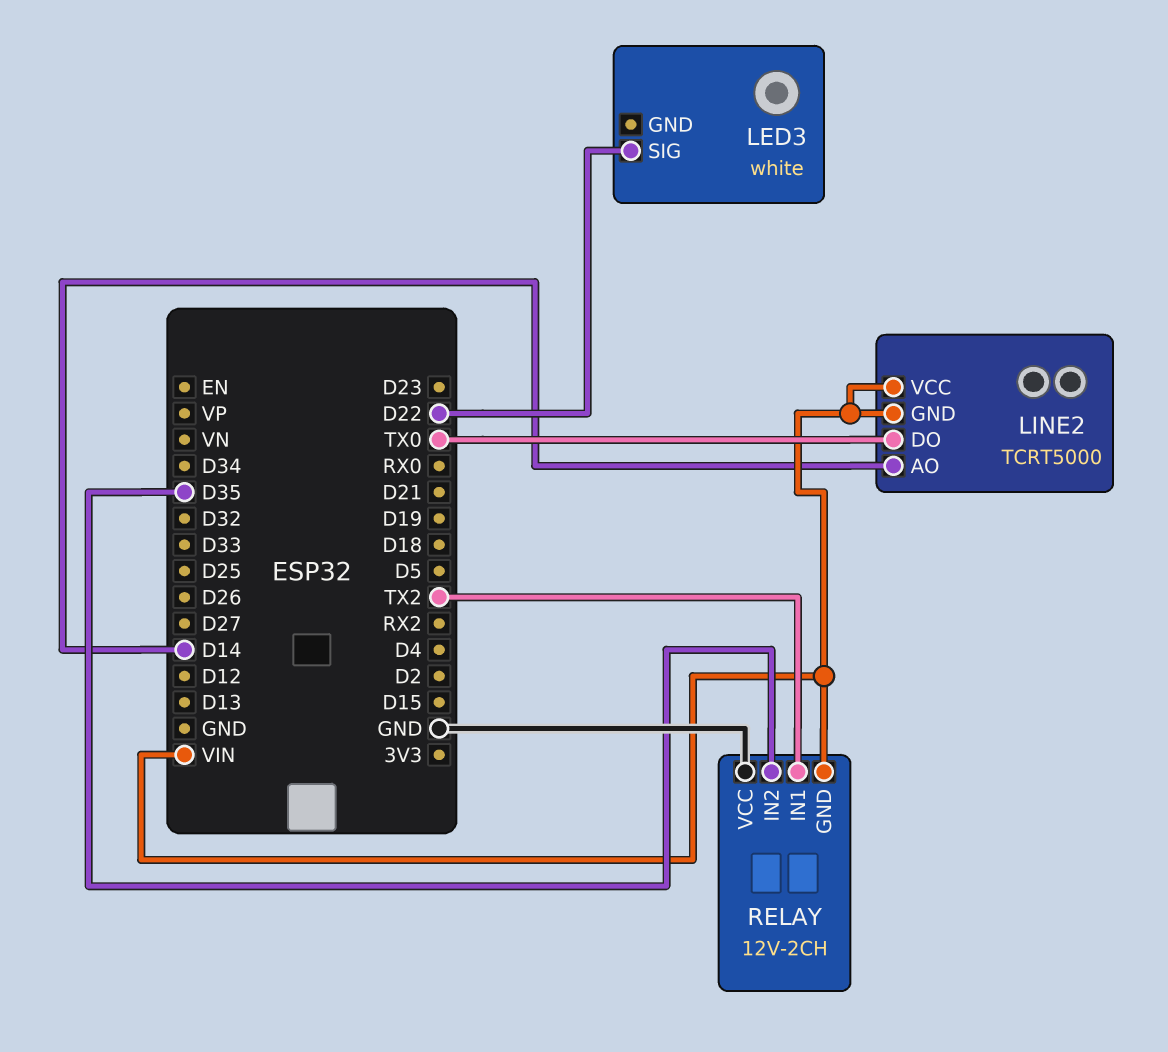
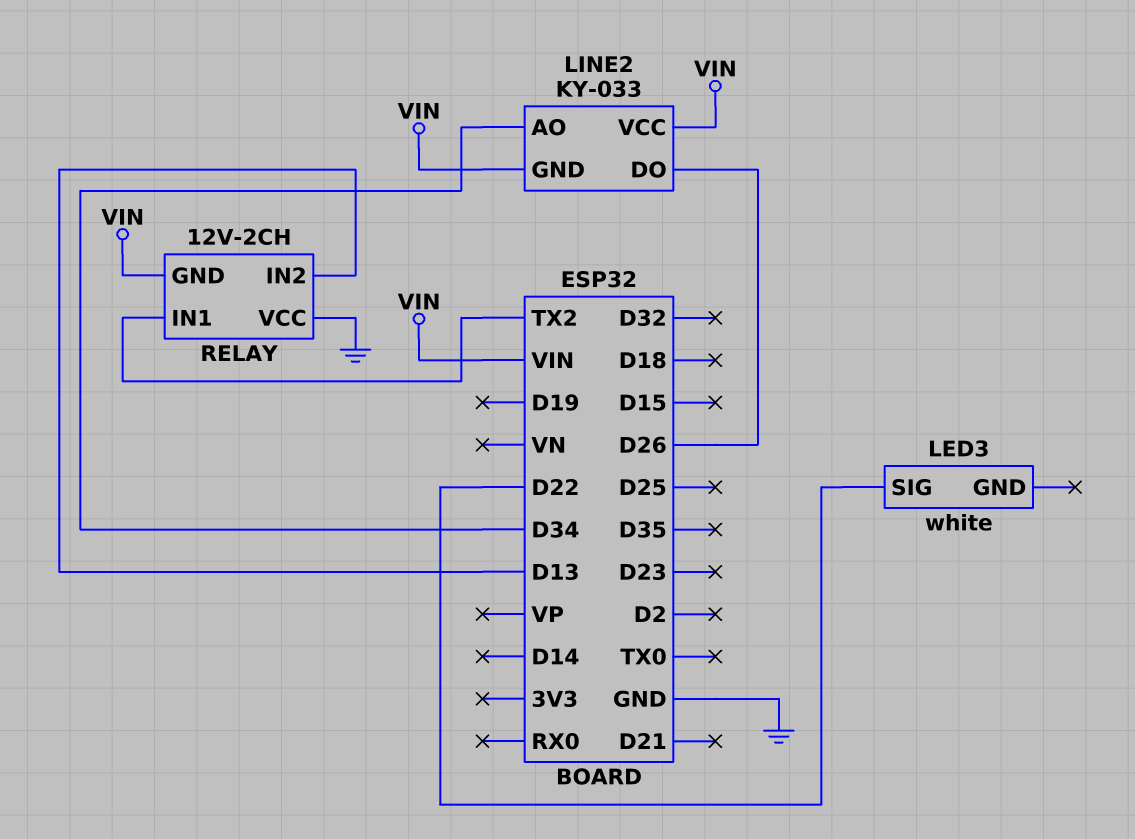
LINE2: TCRT5000 -> KY-033
LINE2 pin AO: D14 -> D34
LINE2 pin DO: TX0 -> D26
RELAY pin IN2: D35 -> D13

